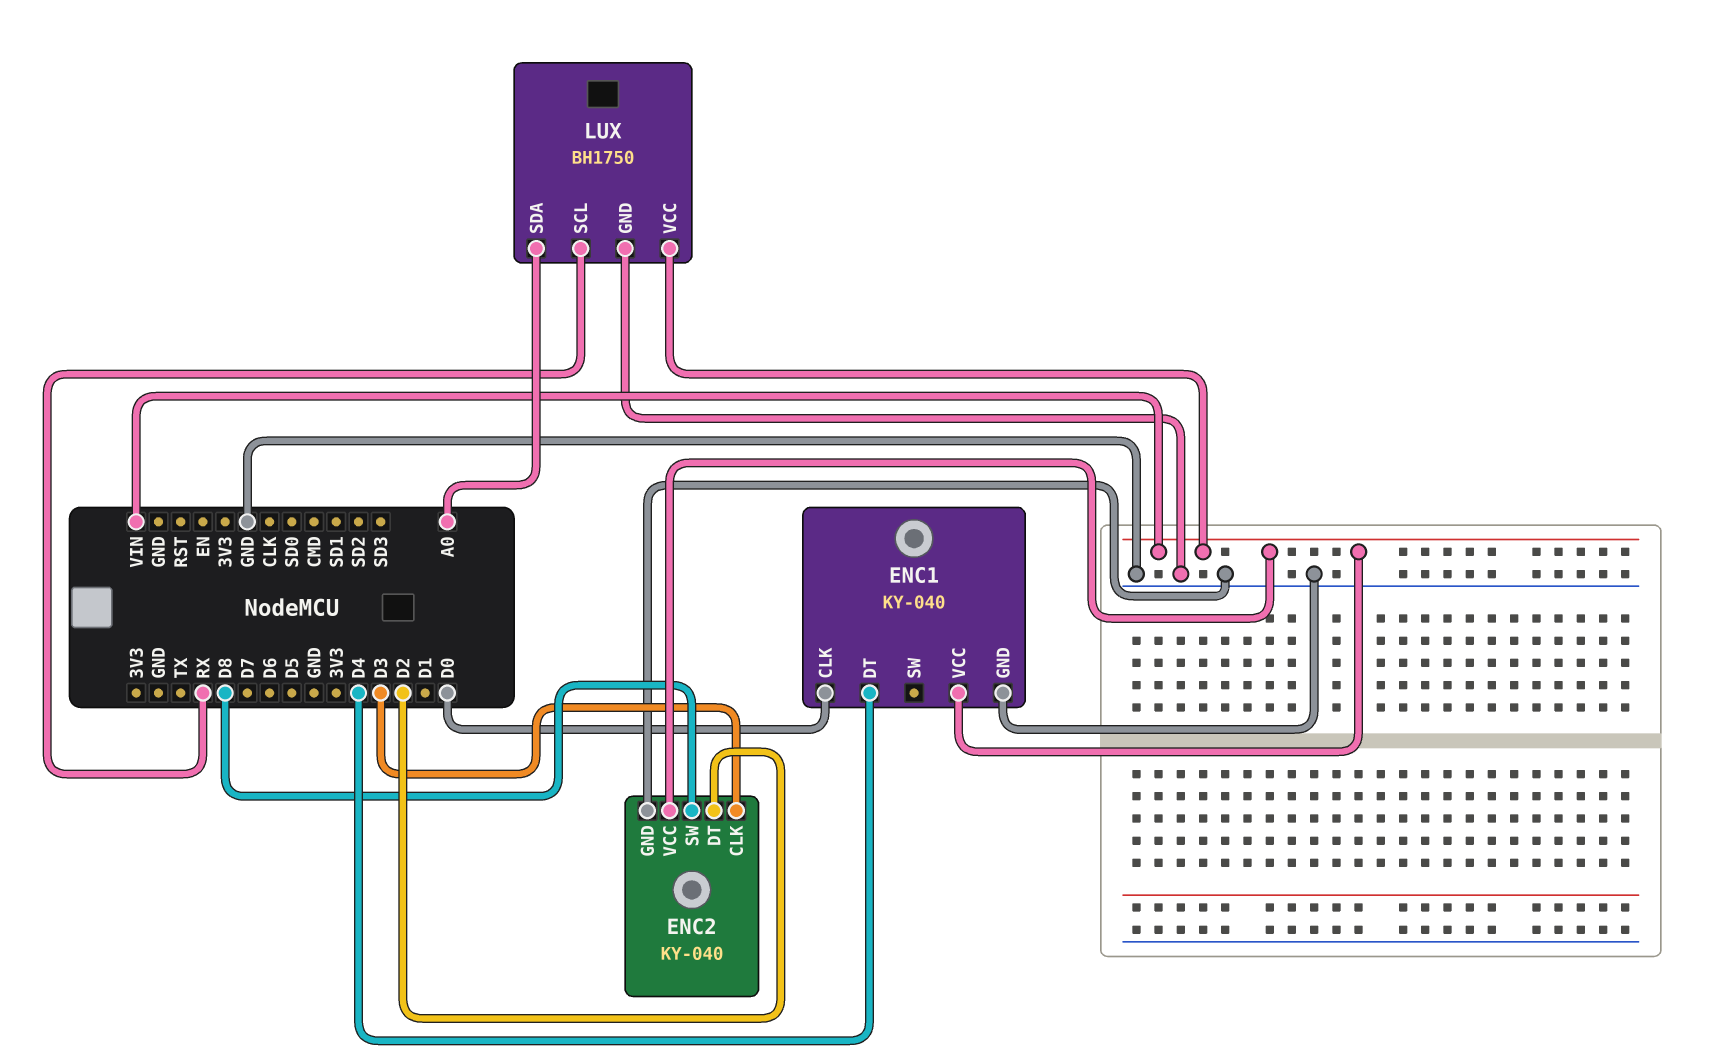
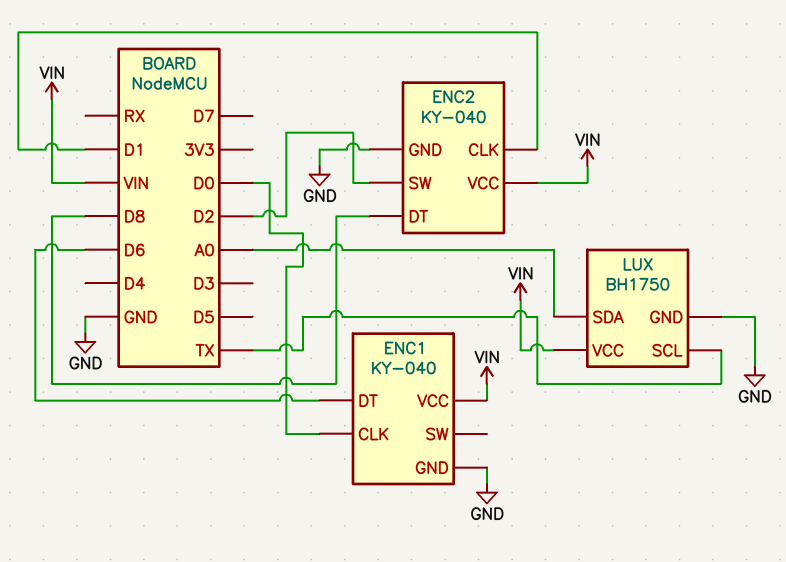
ENC1 pin DT: D4 -> D6
ENC2 pin CLK: D3 -> D1
ENC2 pin DT: D2 -> D8
ENC2 pin SW: D8 -> D2
LUX pin SCL: RX -> TX

